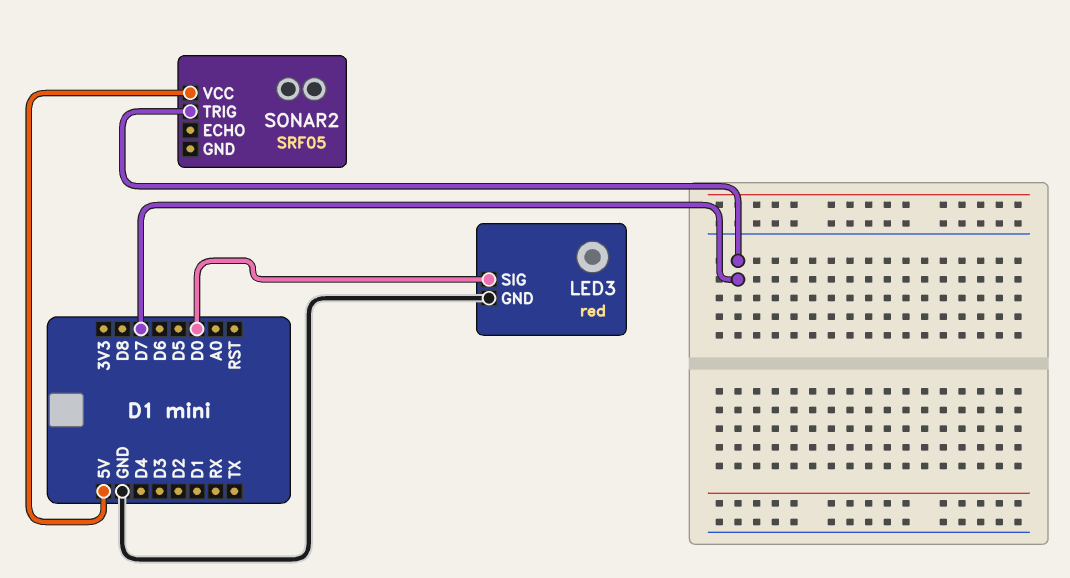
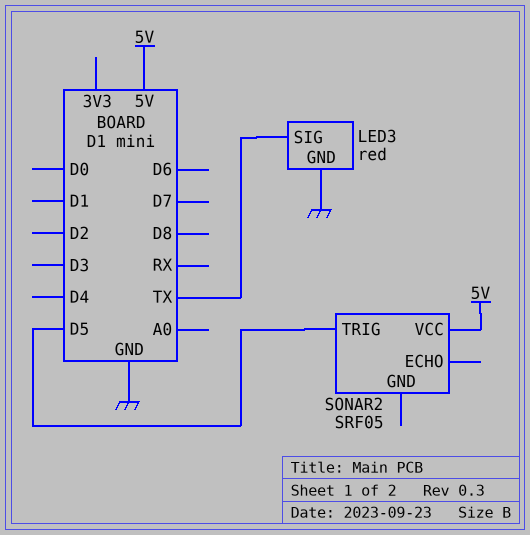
LED3 pin SIG: D0 -> TX
SONAR2 pin TRIG: D7 -> D5

